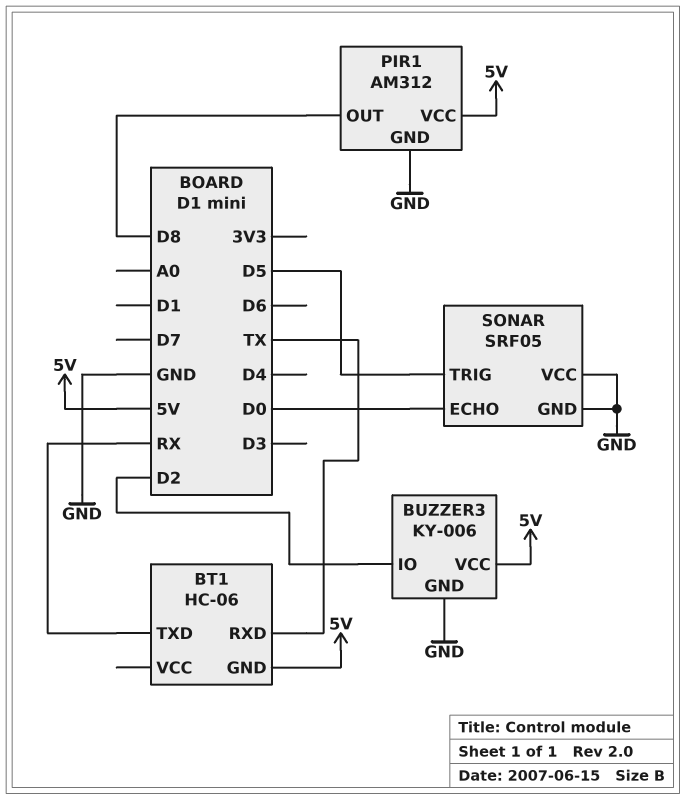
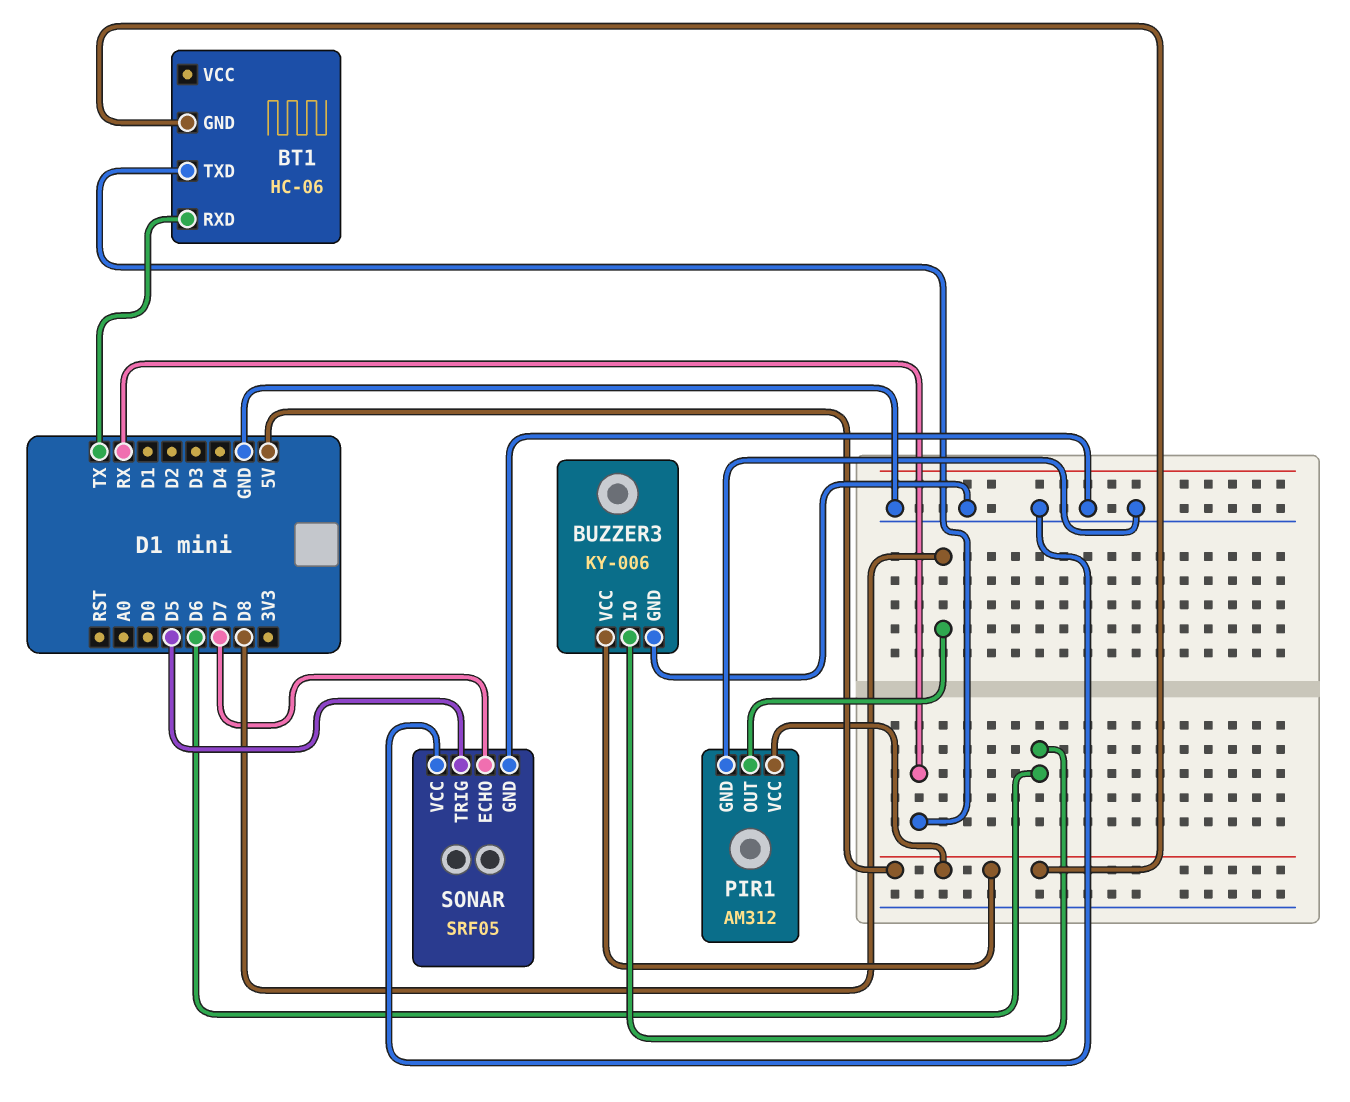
BUZZER3 pin IO: D2 -> D6
SONAR pin ECHO: D0 -> D7

